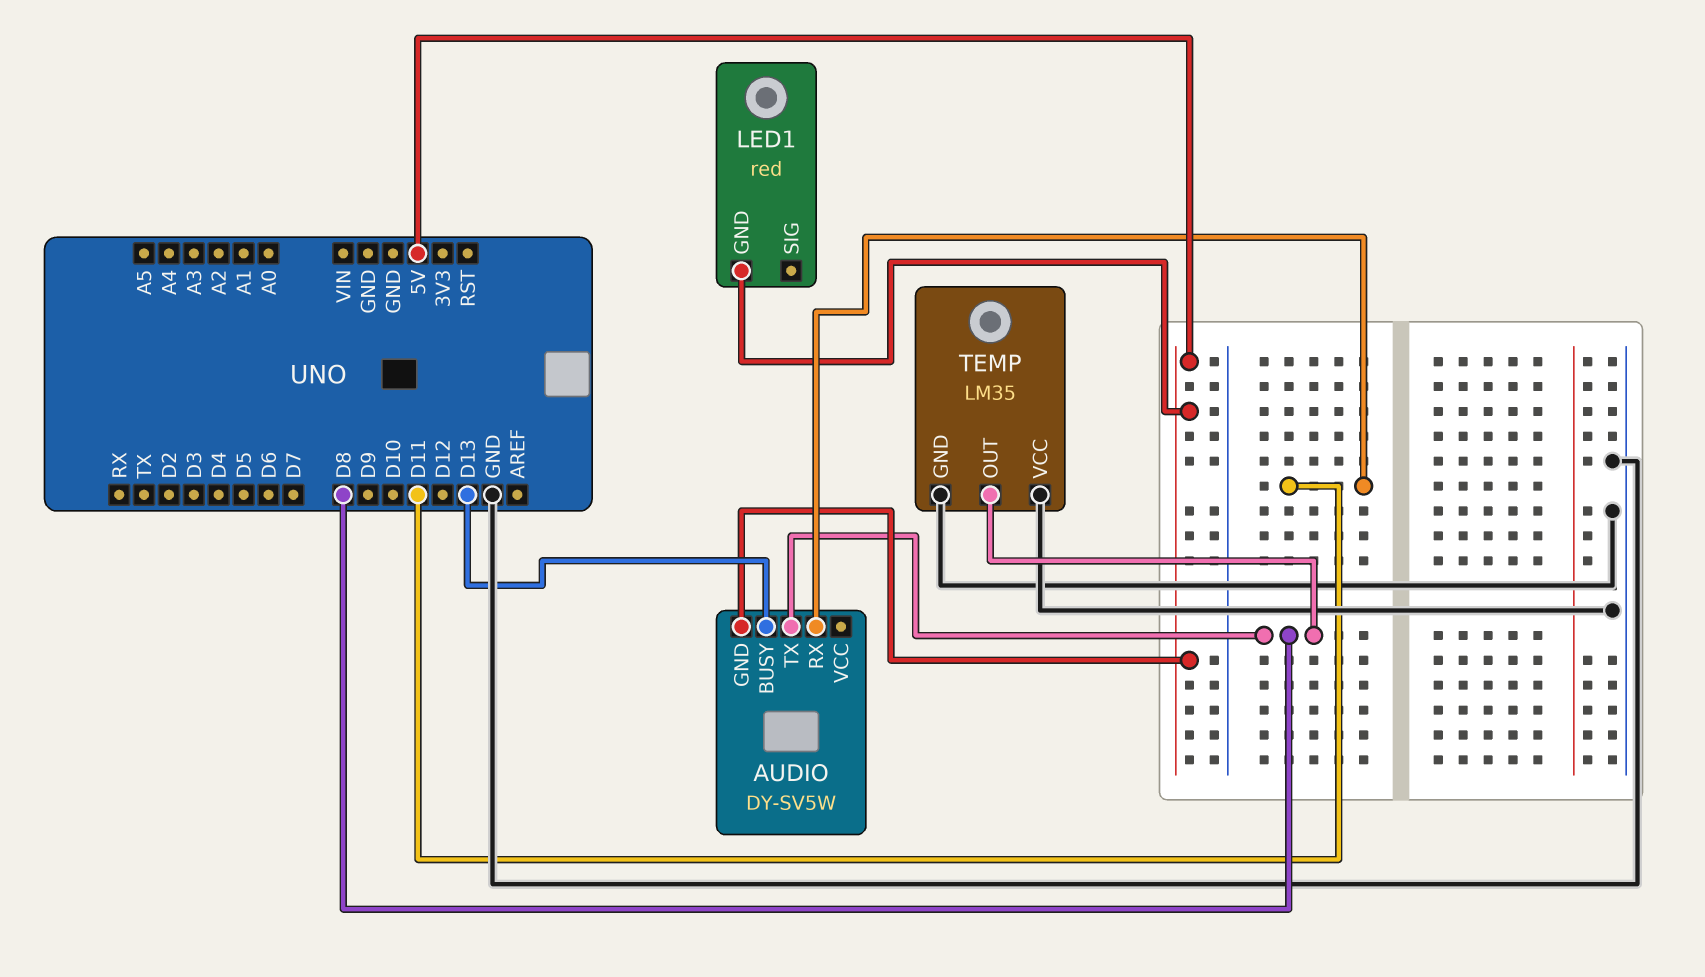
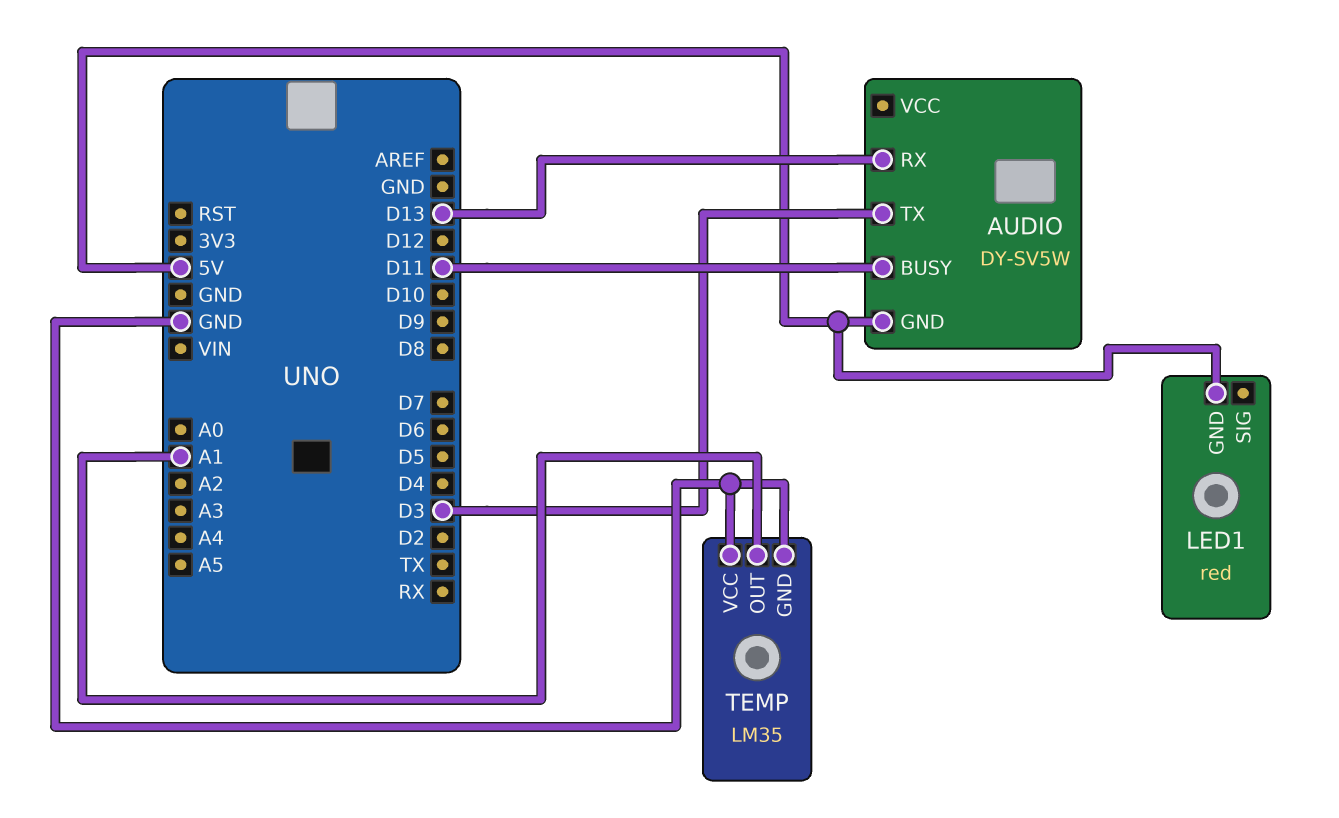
AUDIO pin BUSY: D13 -> D11
AUDIO pin RX: D11 -> D13
AUDIO pin TX: D8 -> D3
TEMP pin OUT: D8 -> A1

